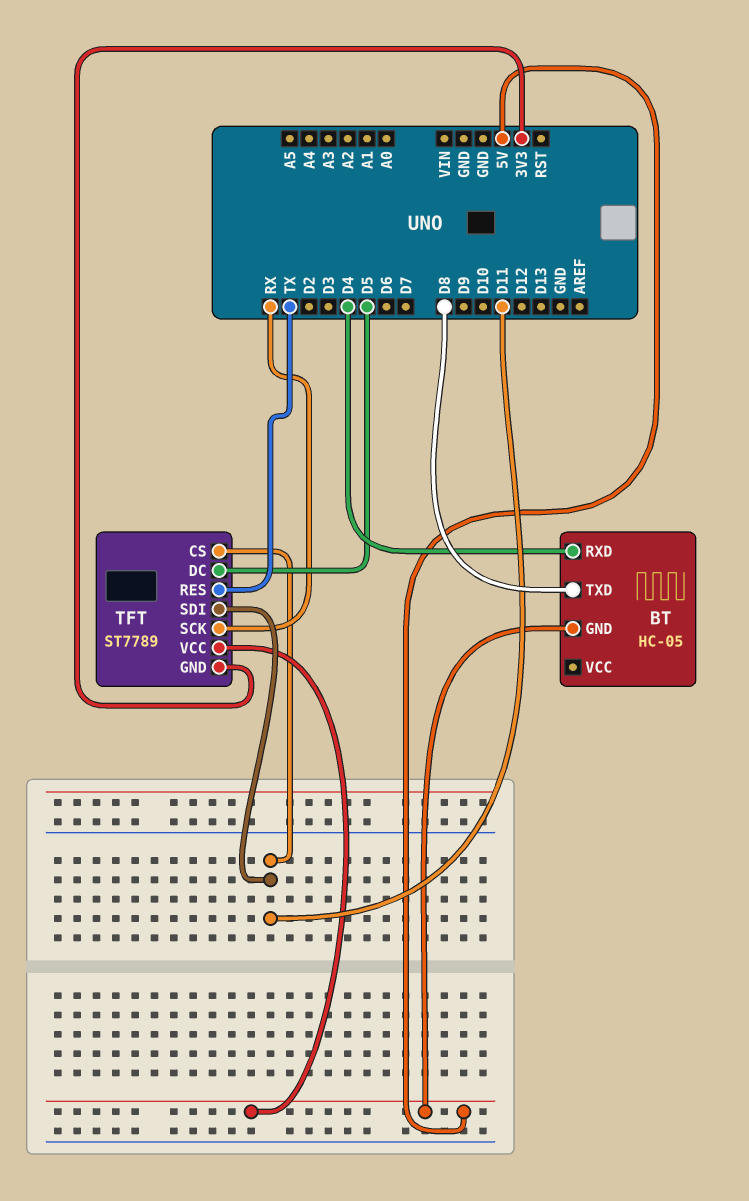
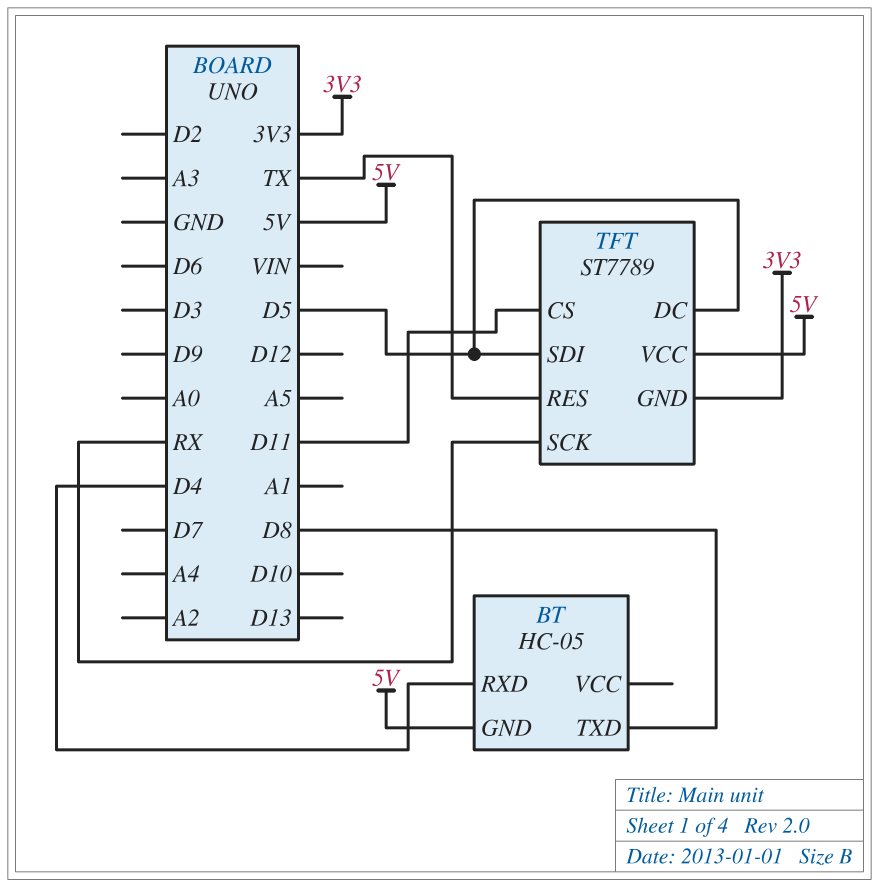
TFT pin SDI: D11 -> D5

